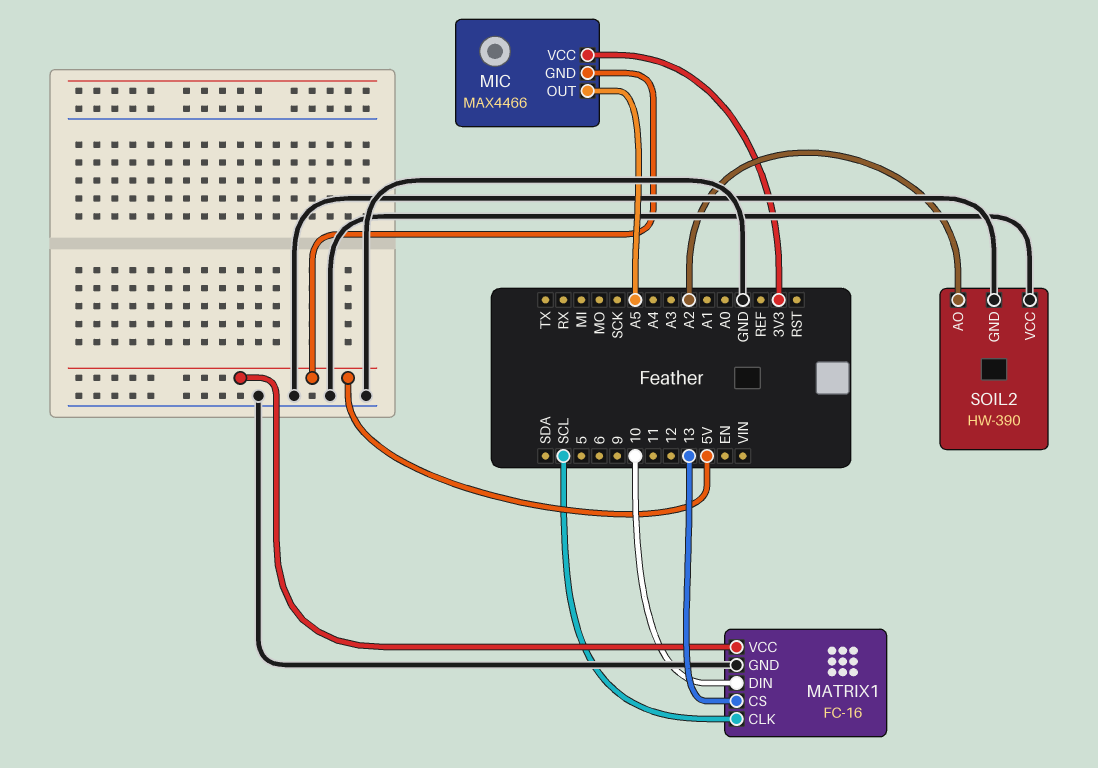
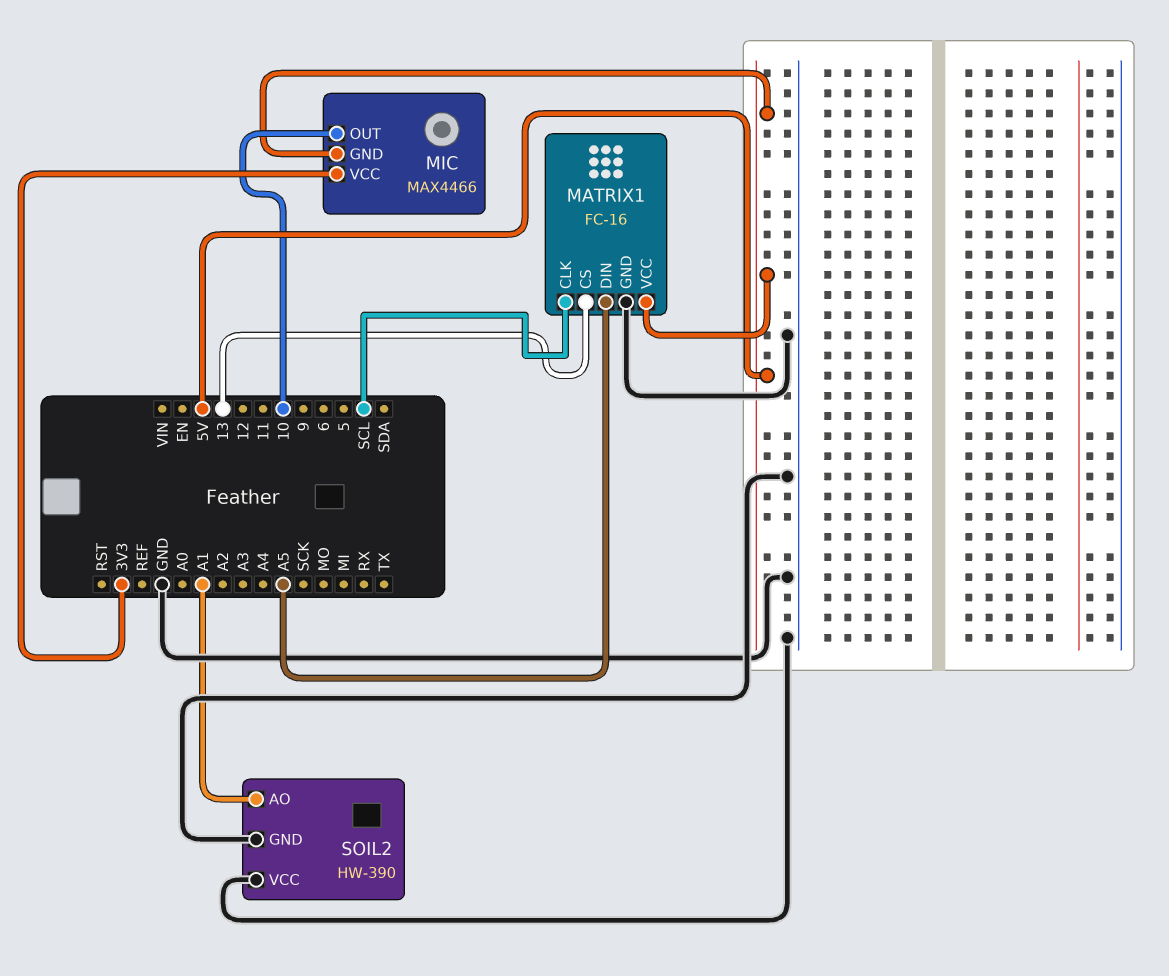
MATRIX1 pin DIN: 10 -> A5
MIC pin OUT: A5 -> 10
SOIL2 pin AO: A2 -> A1

